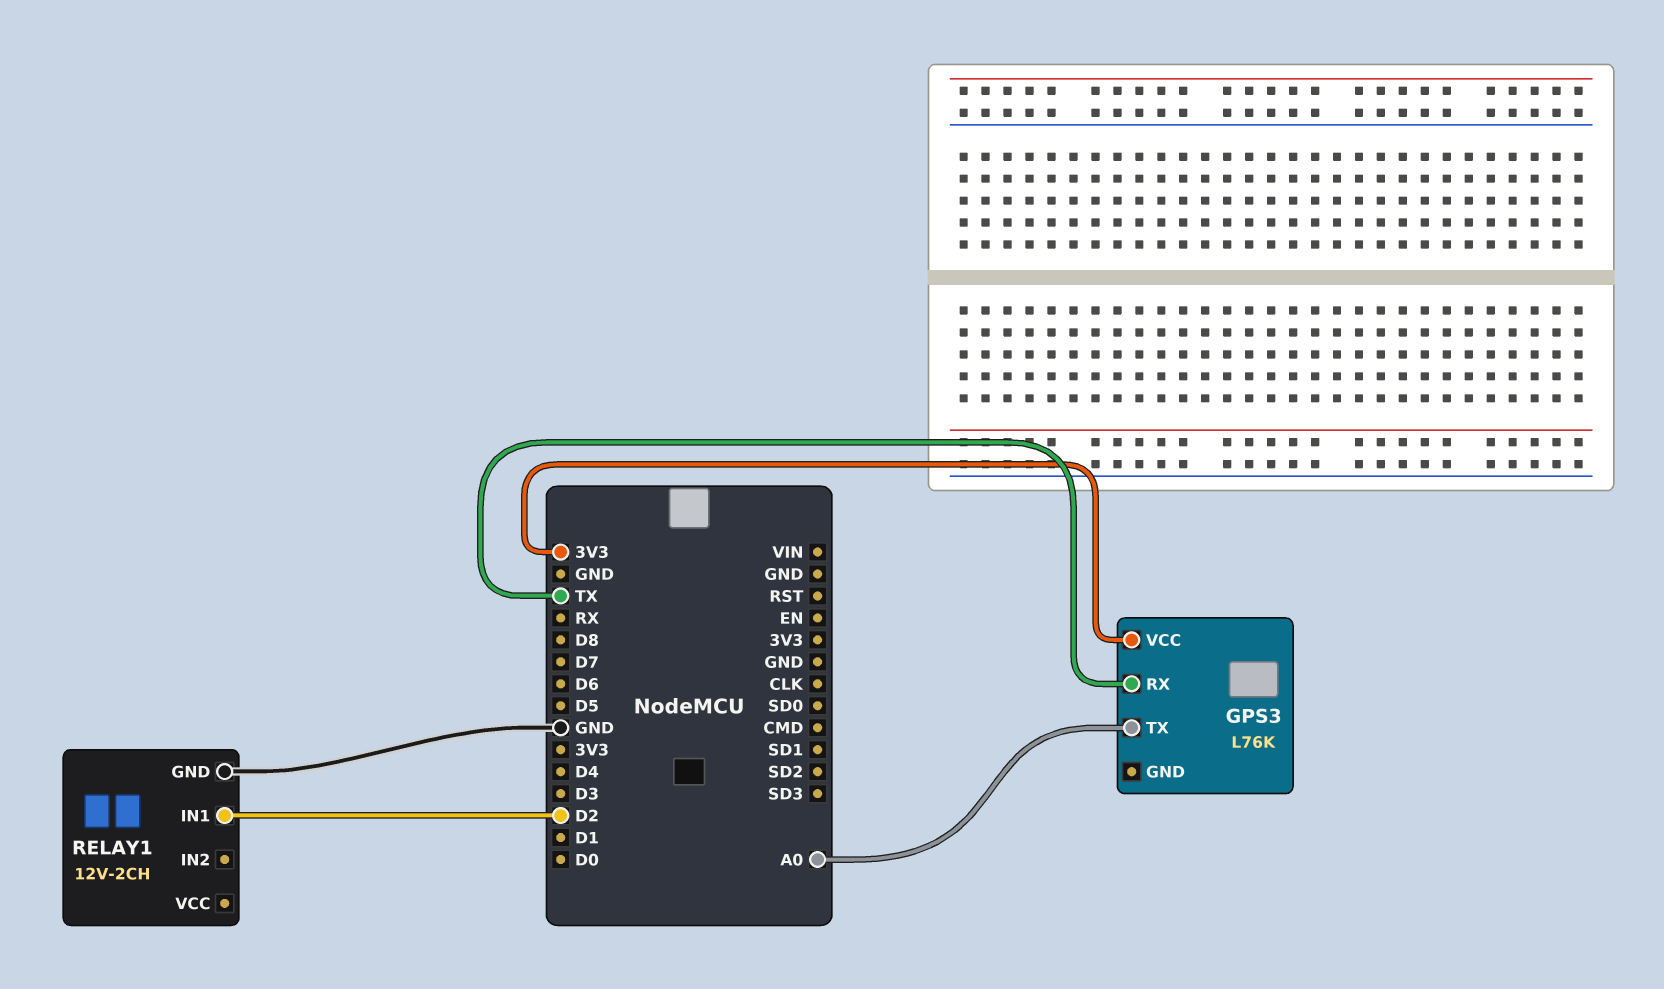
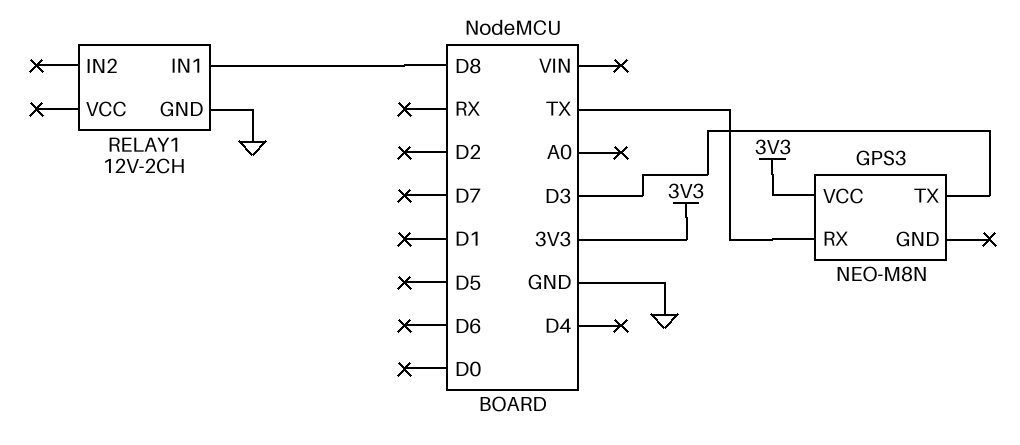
GPS3: L76K -> NEO-M8N
GPS3 pin TX: A0 -> D3
RELAY1 pin IN1: D2 -> D8

